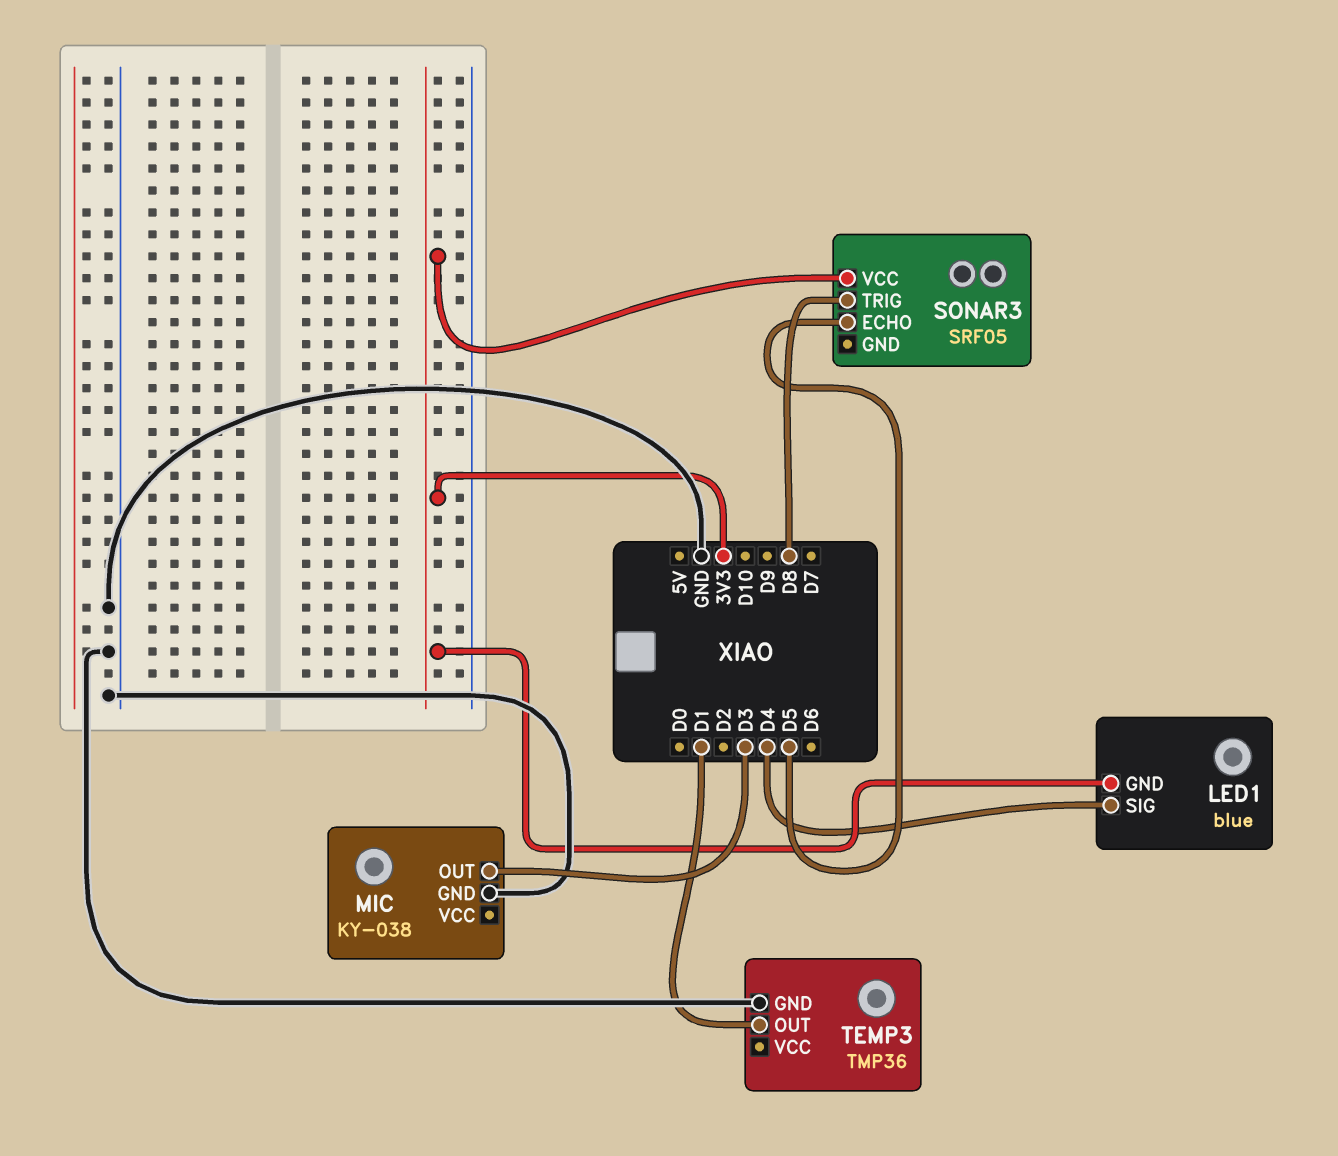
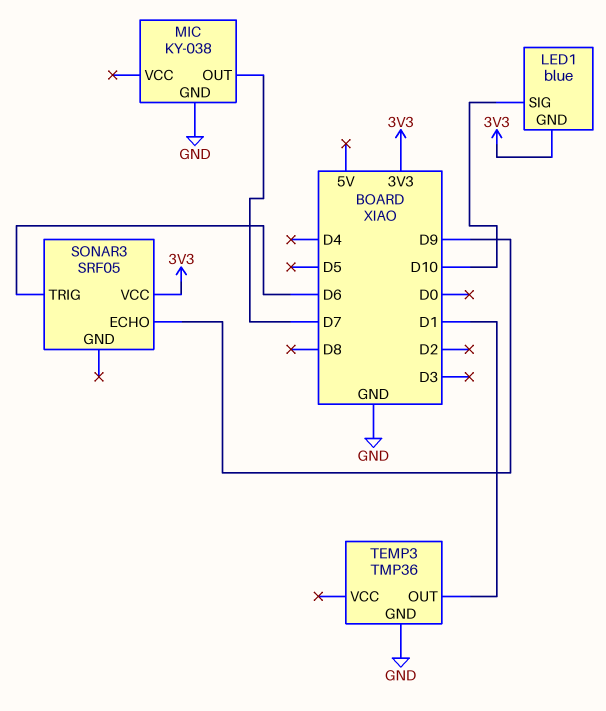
LED1 pin SIG: D4 -> D10
MIC pin OUT: D3 -> D7
SONAR3 pin ECHO: D5 -> D9
SONAR3 pin TRIG: D8 -> D6

